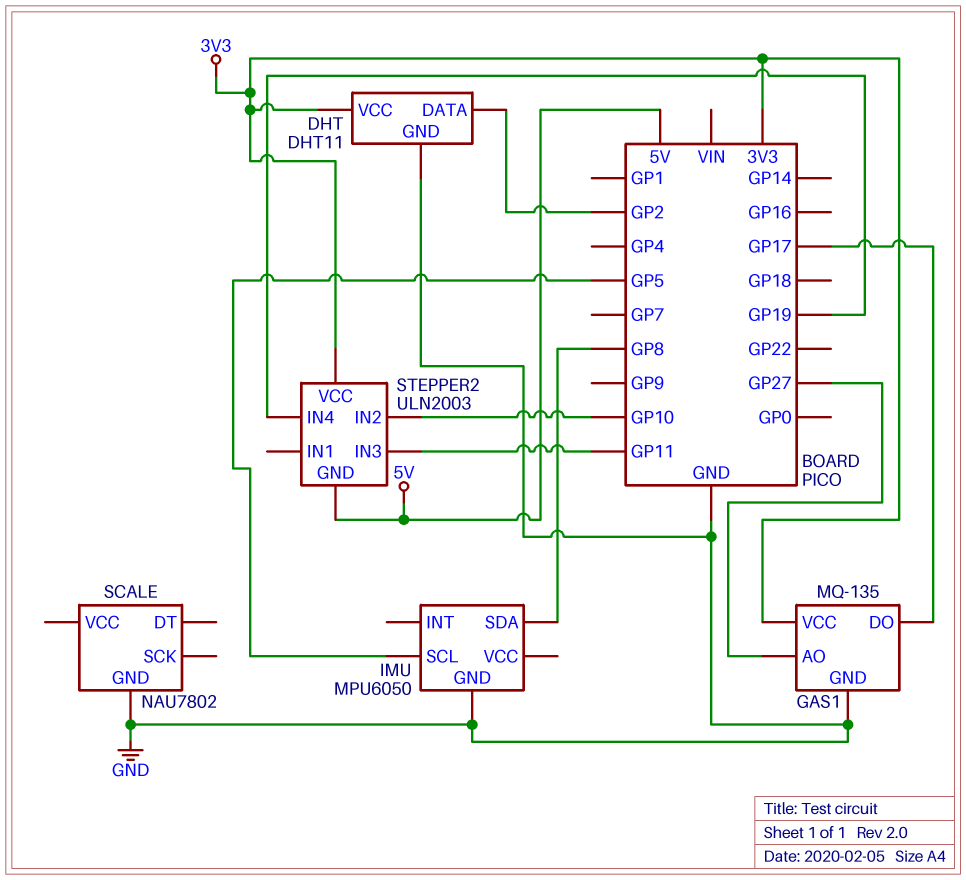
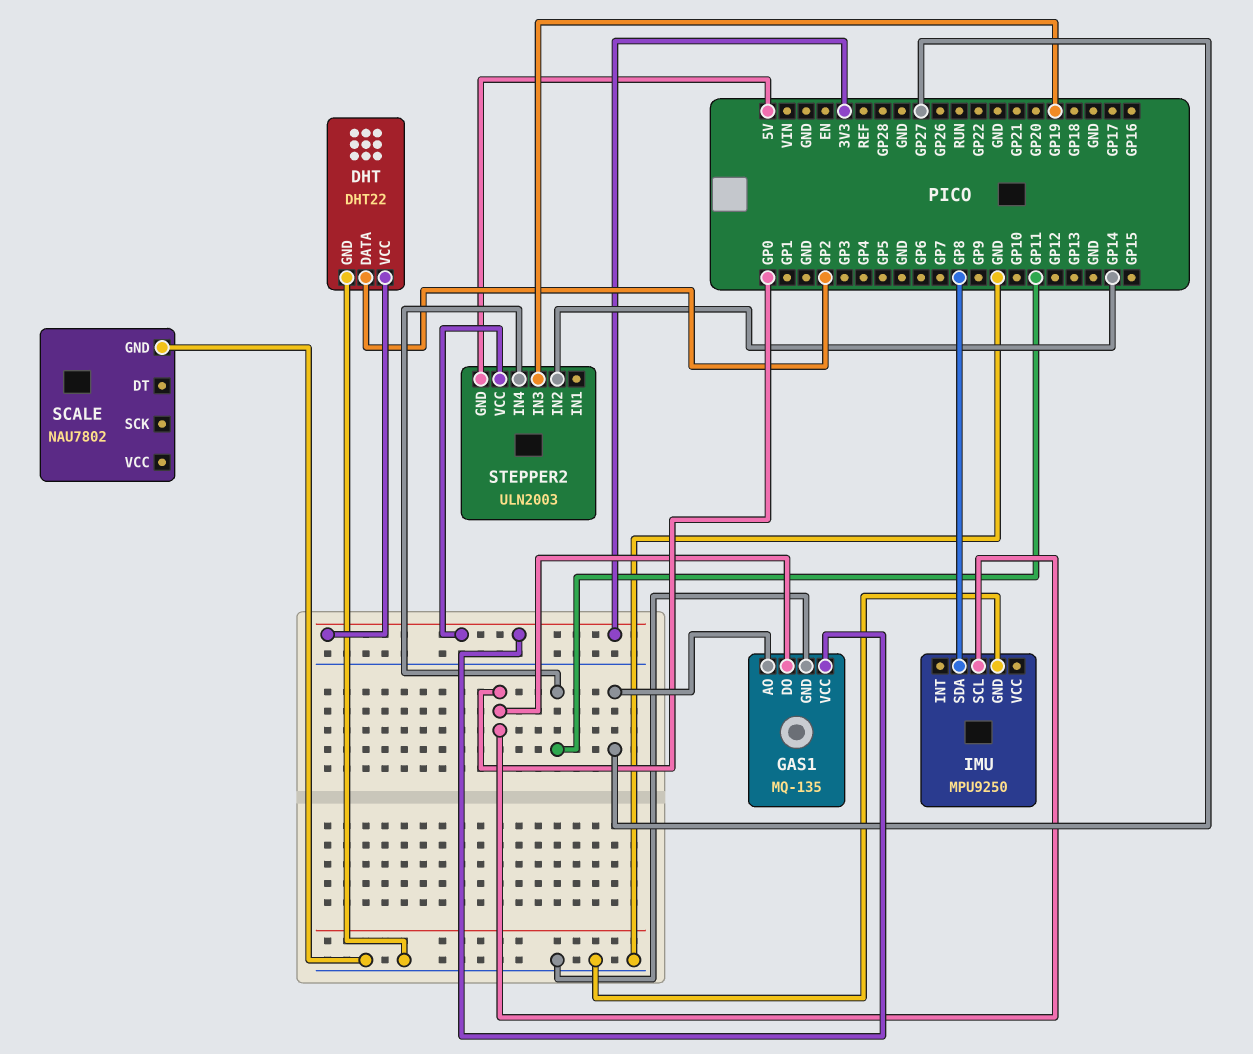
DHT: DHT11 -> DHT22
GAS1 pin DO: GP17 -> GP0
IMU: MPU6050 -> MPU9250
IMU pin SCL: GP5 -> GP0
STEPPER2 pin IN2: GP10 -> GP14
STEPPER2 pin IN3: GP11 -> GP19
STEPPER2 pin IN4: GP19 -> GP11

